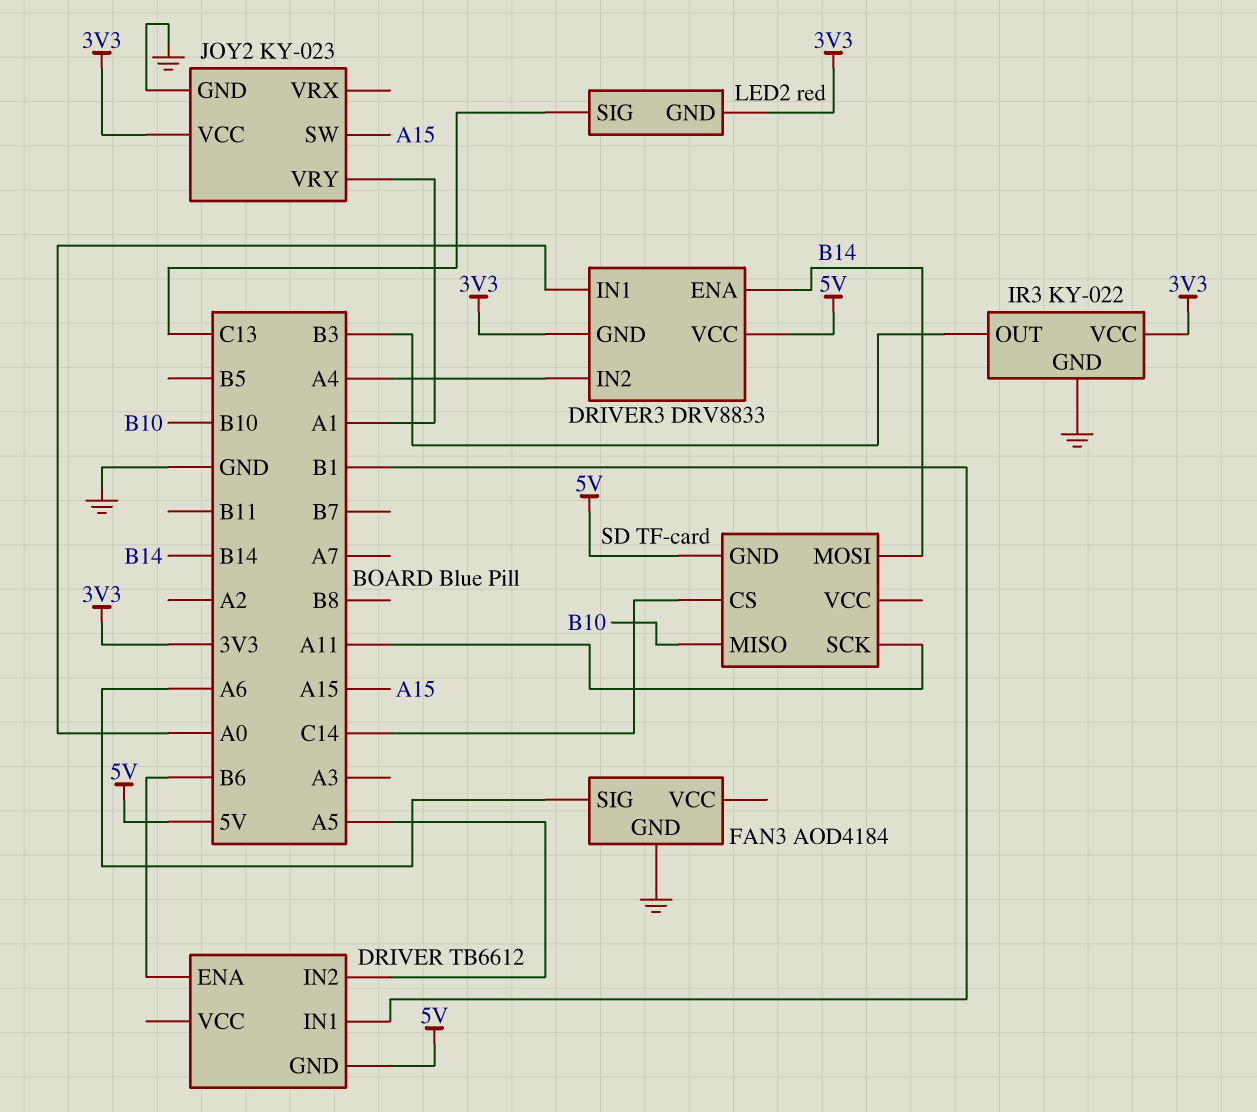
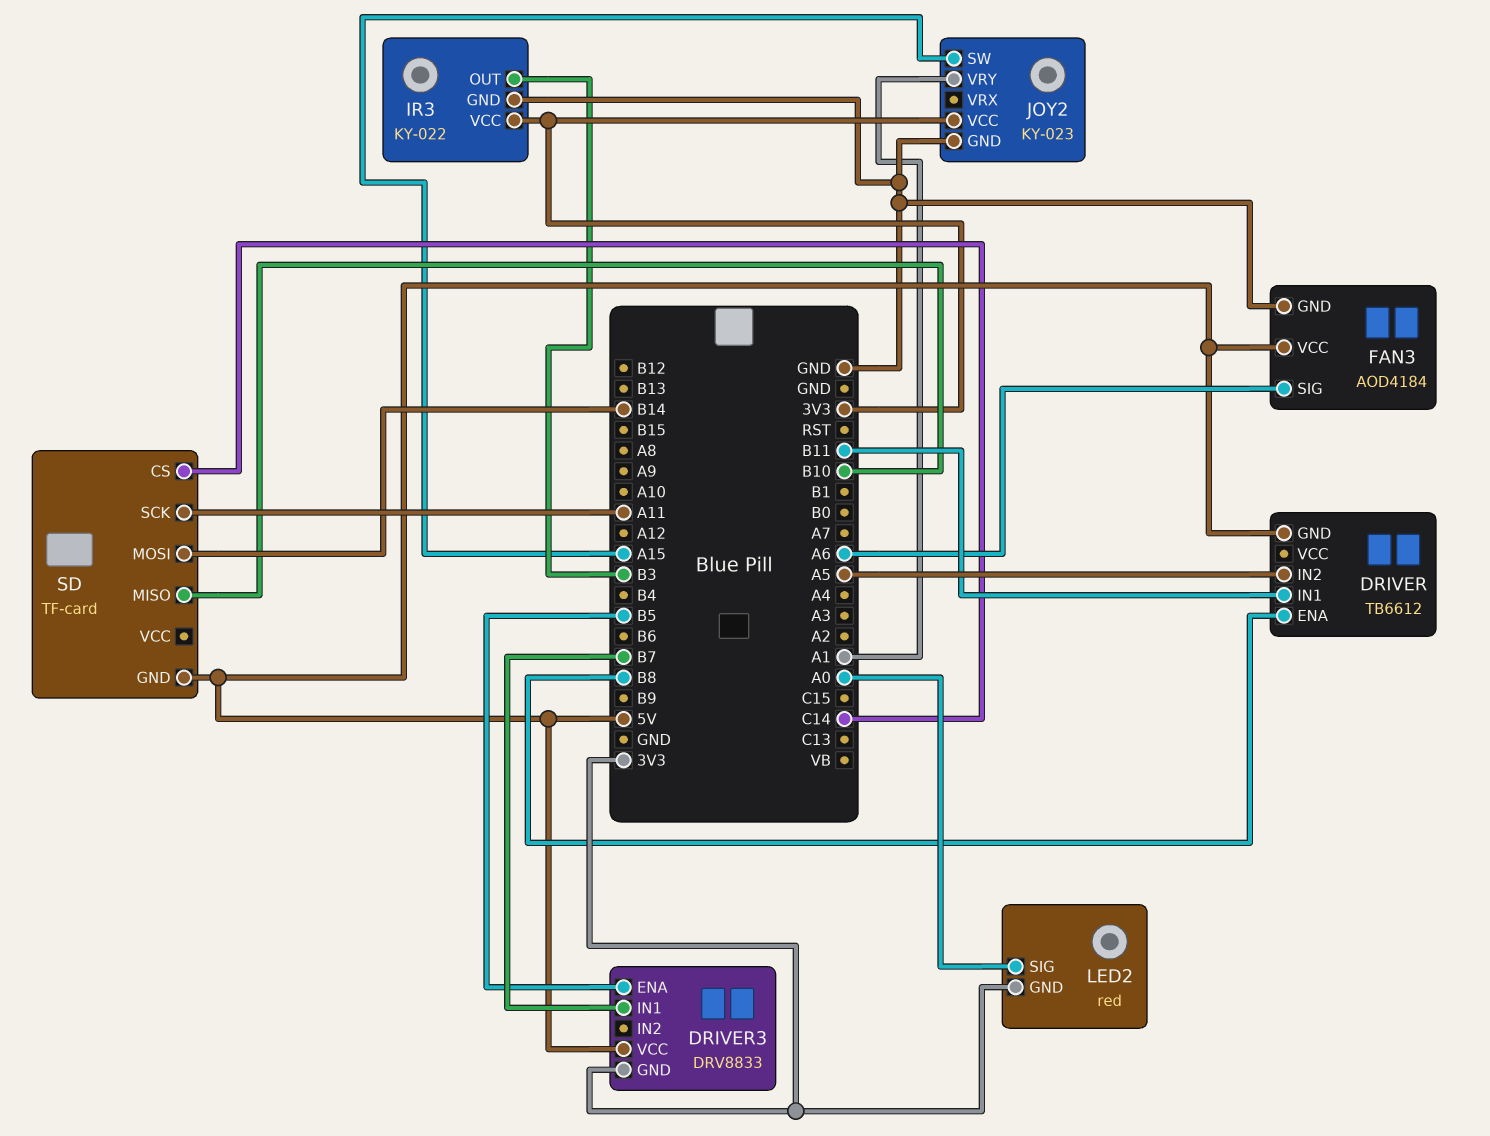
DRIVER pin ENA: B6 -> B8
DRIVER pin IN1: B1 -> B11
DRIVER3 pin ENA: B14 -> B5
DRIVER3 pin IN1: A0 -> B7
DRIVER3 pin IN2: A4 -> none
FAN3 pin VCC: none -> 5V
LED2 pin SIG: C13 -> A0

